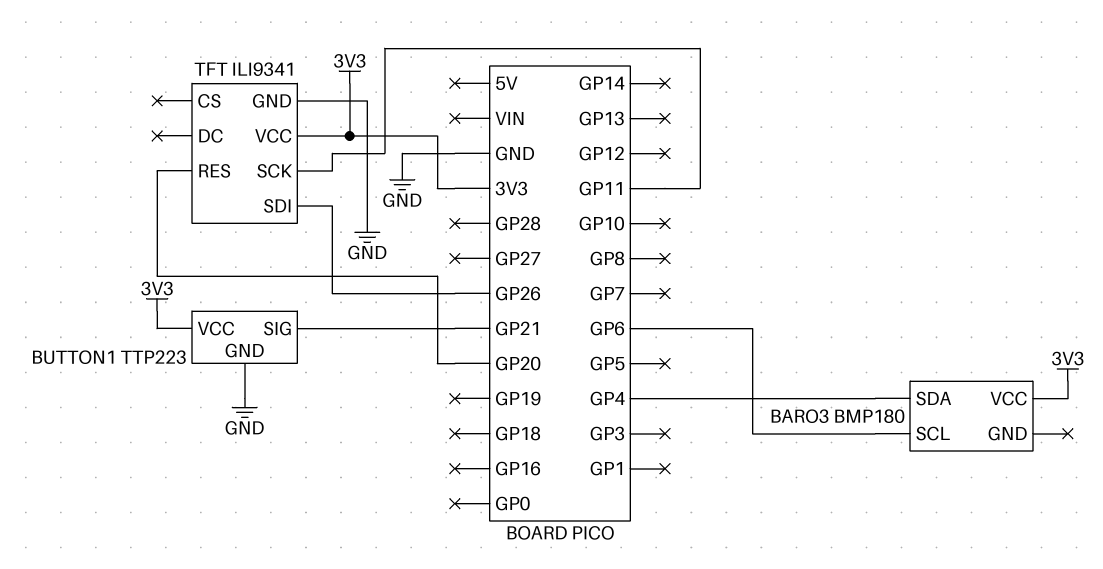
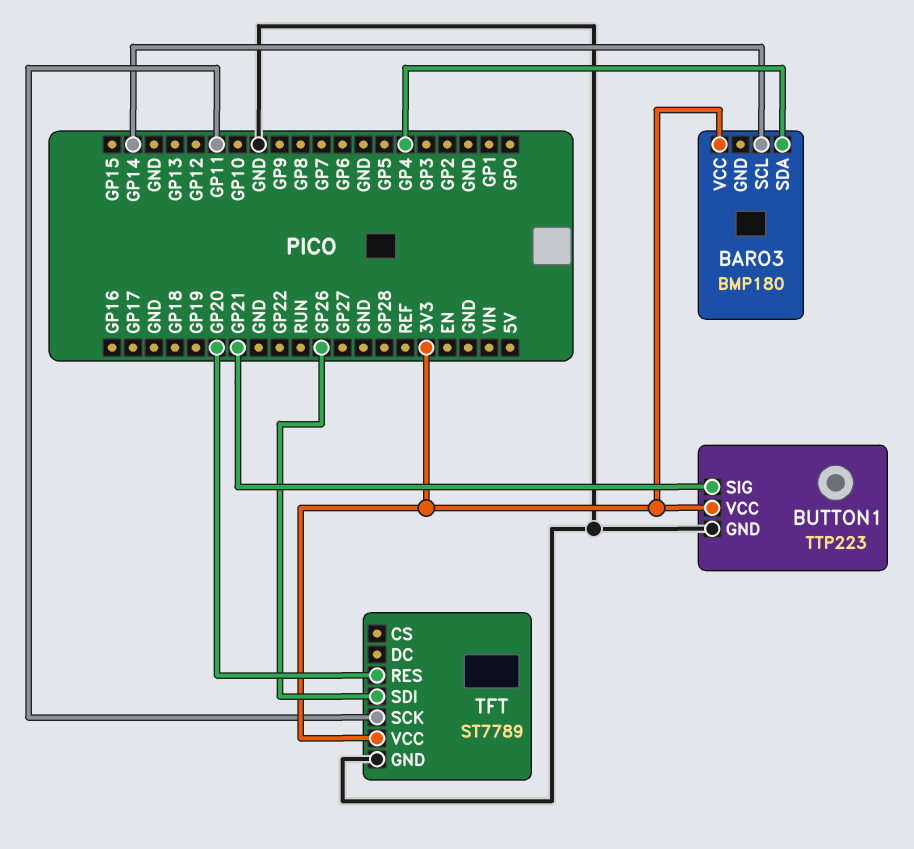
BARO3 pin SCL: GP6 -> GP14
TFT: ILI9341 -> ST7789

